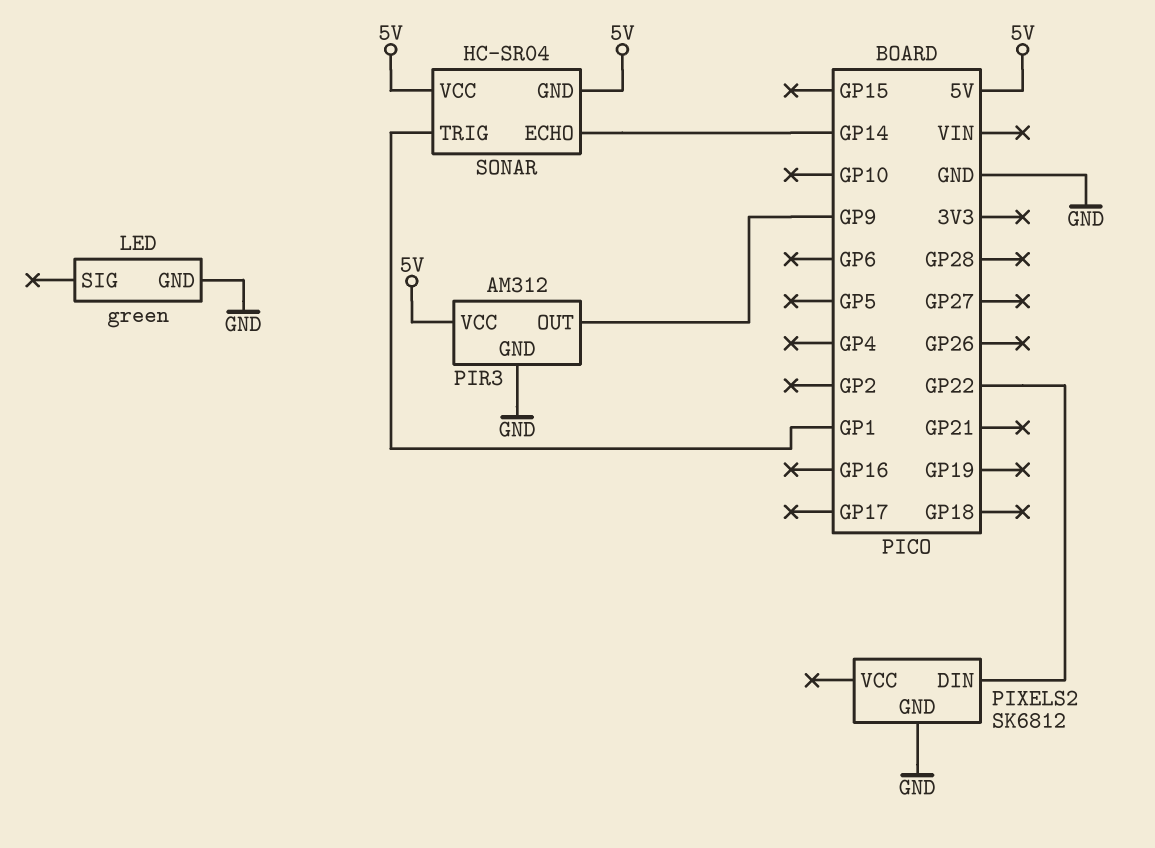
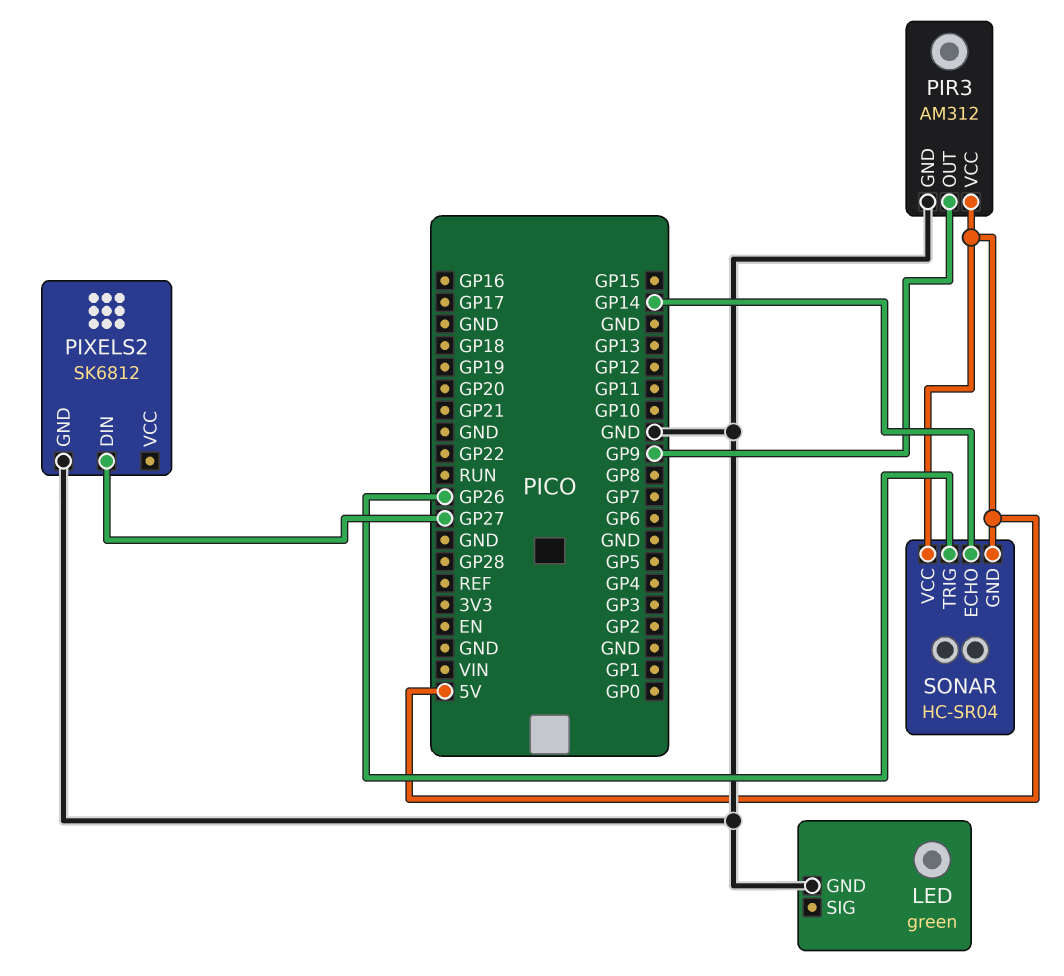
PIXELS2 pin DIN: GP22 -> GP27
SONAR pin TRIG: GP1 -> GP26

